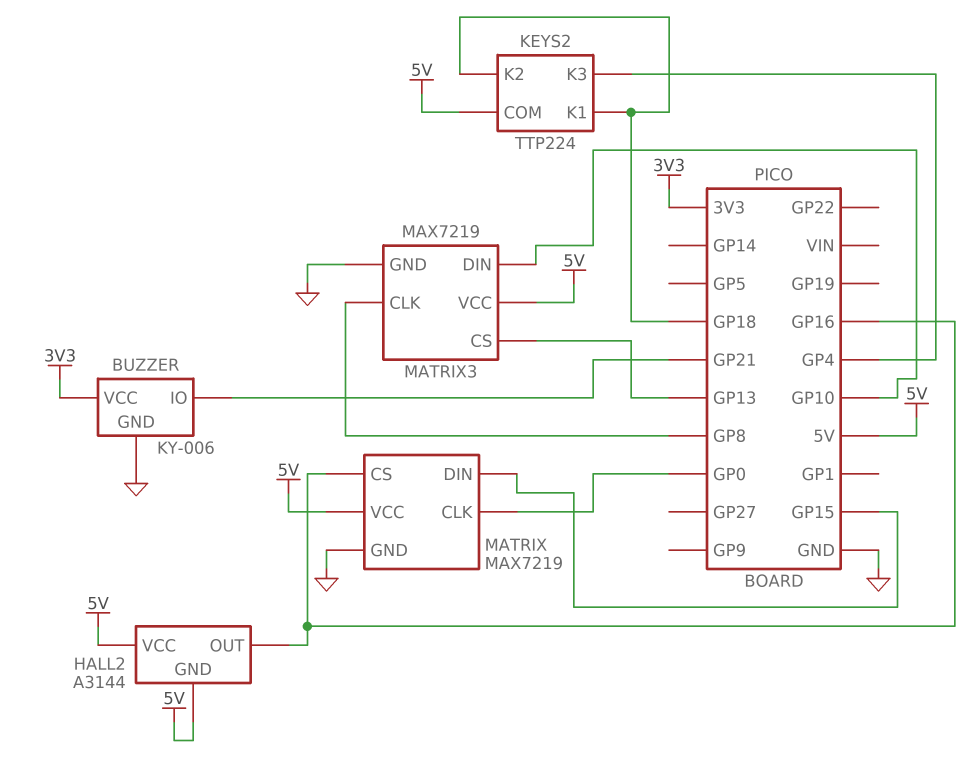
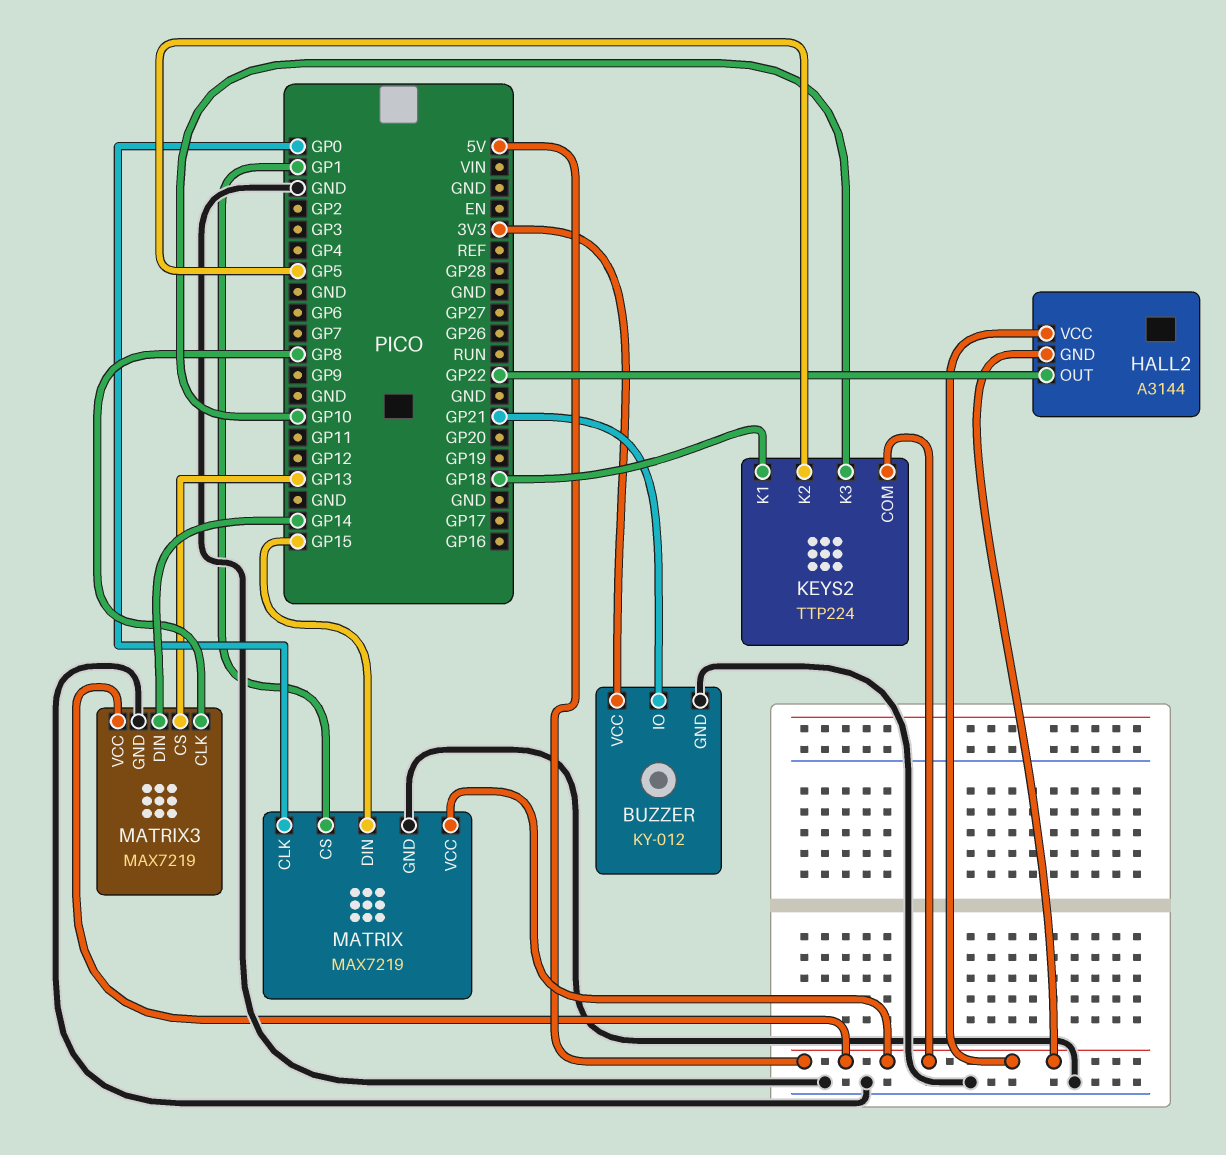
BUZZER: KY-006 -> KY-012
HALL2 pin OUT: GP16 -> GP22
KEYS2 pin K2: GP18 -> GP5
KEYS2 pin K3: GP4 -> GP10
MATRIX pin CS: GP16 -> GP1
MATRIX3 pin DIN: GP10 -> GP14

